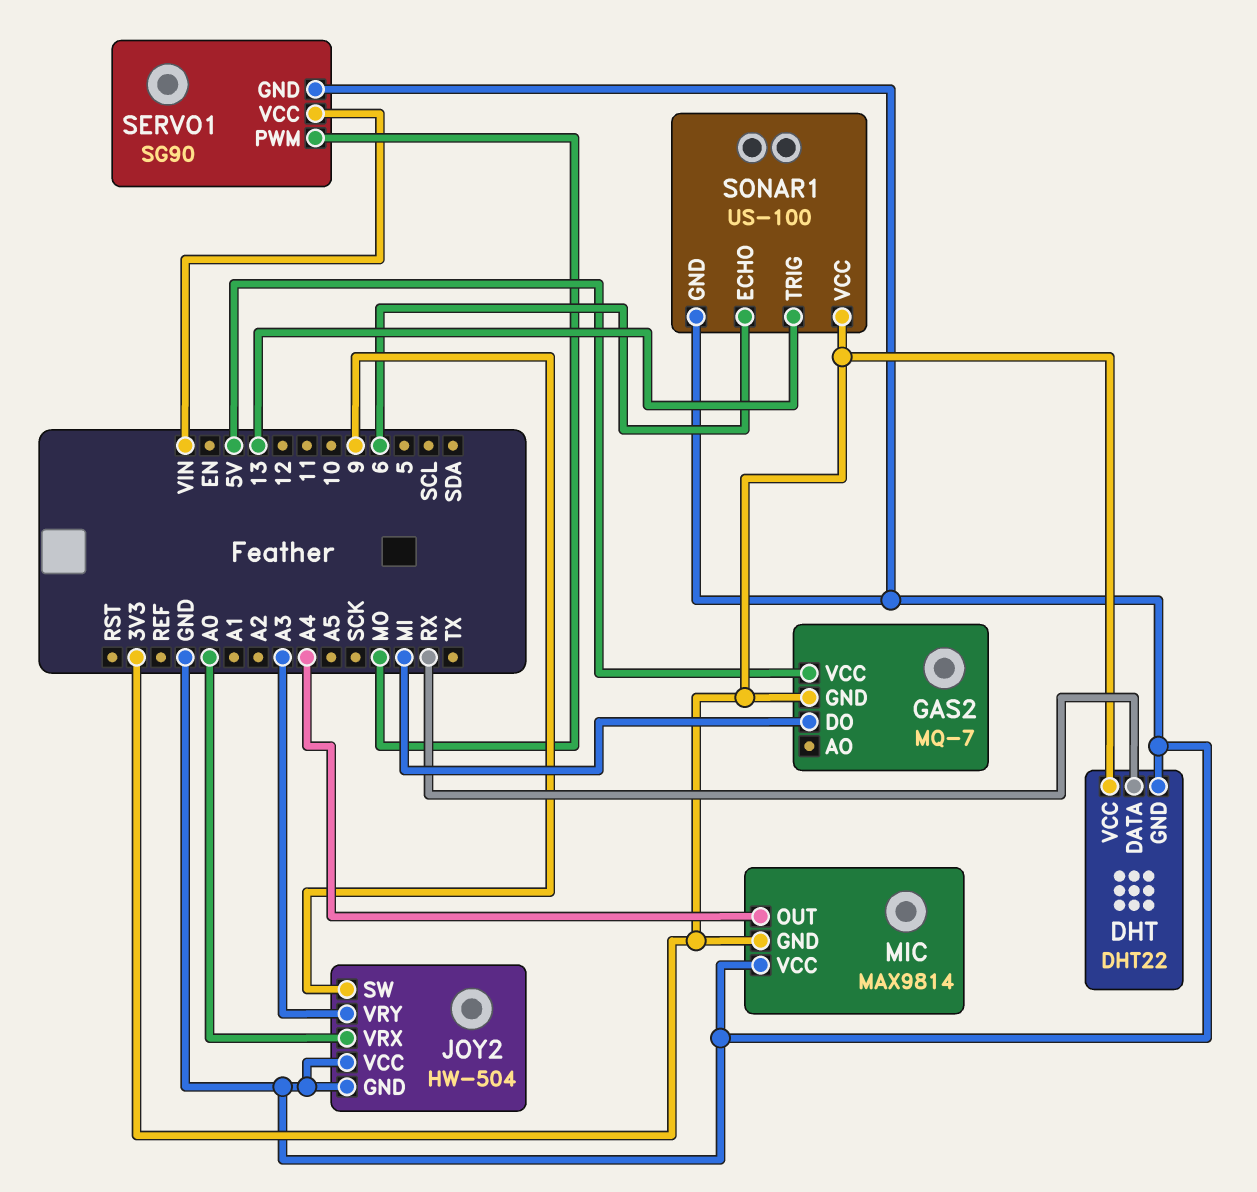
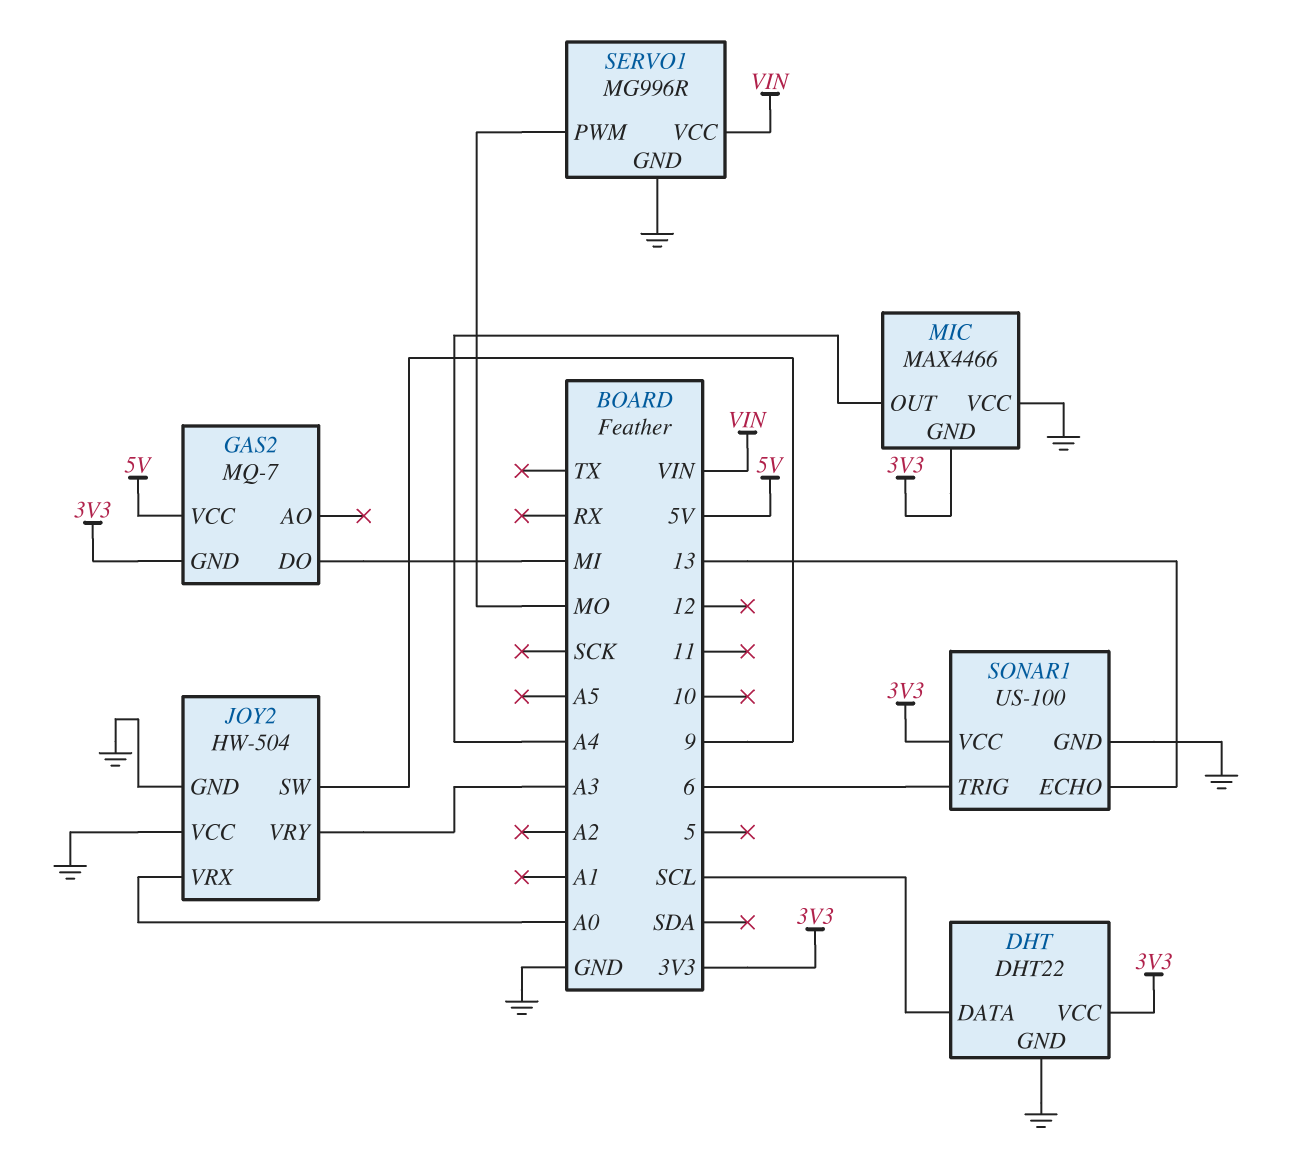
DHT pin DATA: RX -> SCL
MIC: MAX9814 -> MAX4466
SERVO1: SG90 -> MG996R
SONAR1 pin ECHO: 6 -> 13
SONAR1 pin TRIG: 13 -> 6

